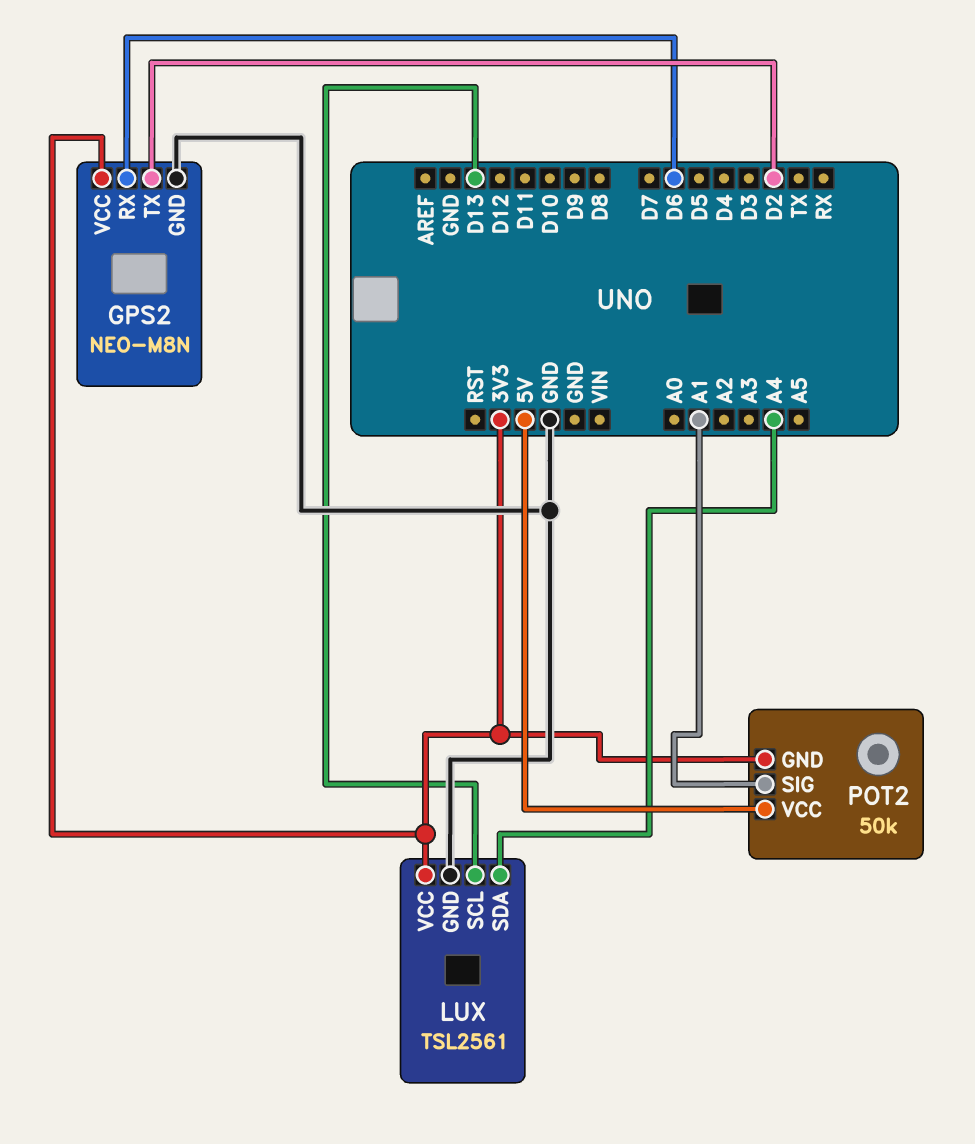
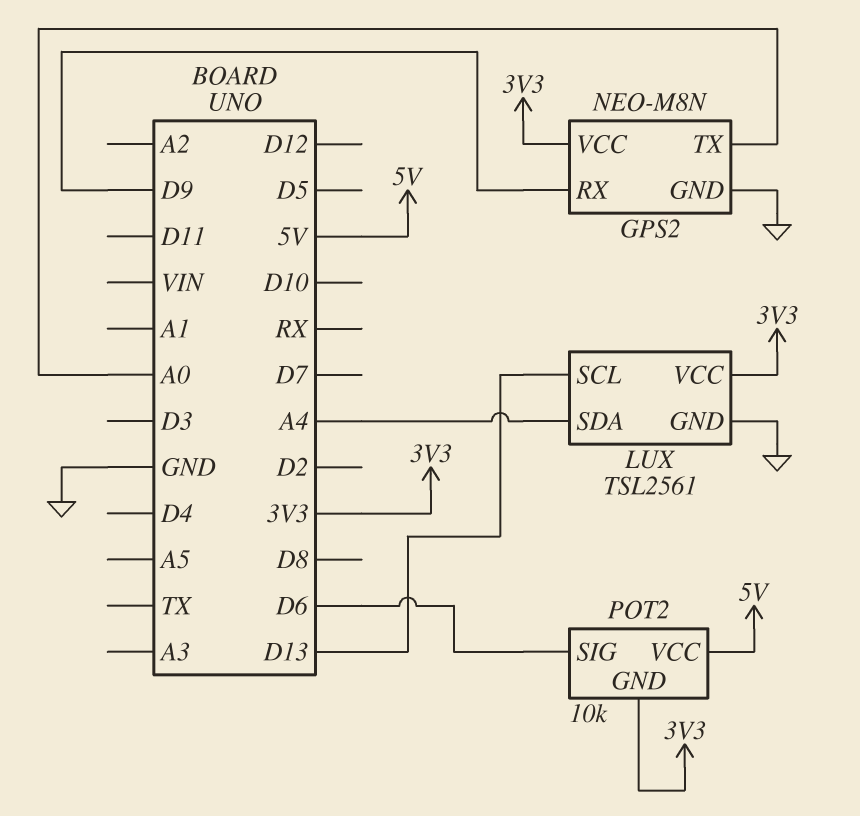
GPS2 pin RX: D6 -> D9
GPS2 pin TX: D2 -> A0
POT2: 50k -> 10k
POT2 pin SIG: A1 -> D6

